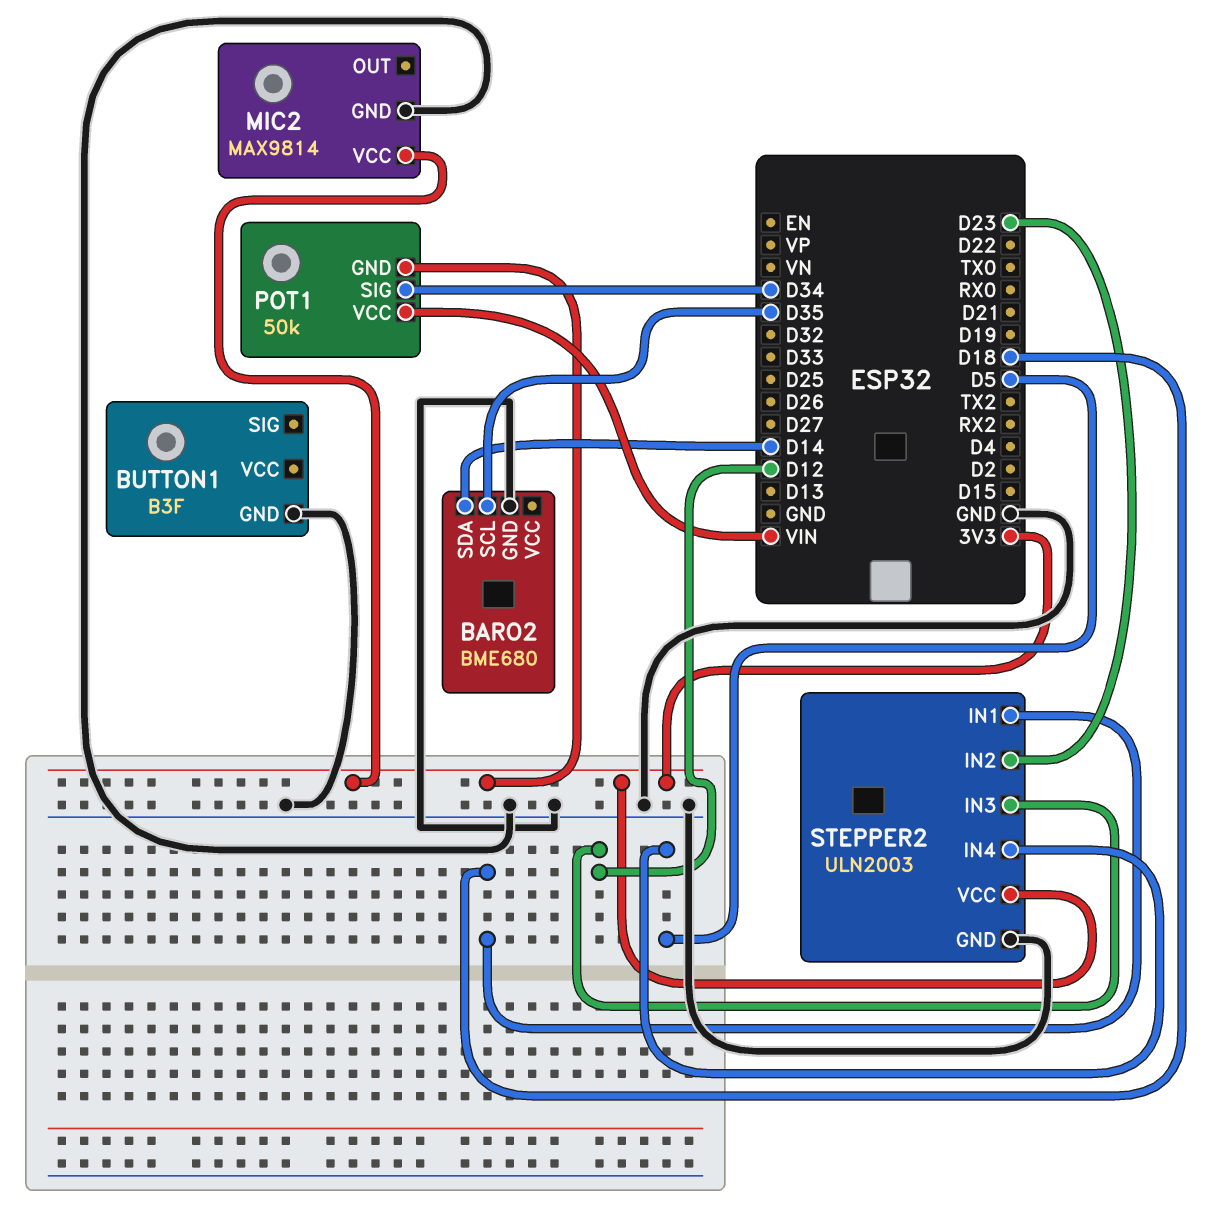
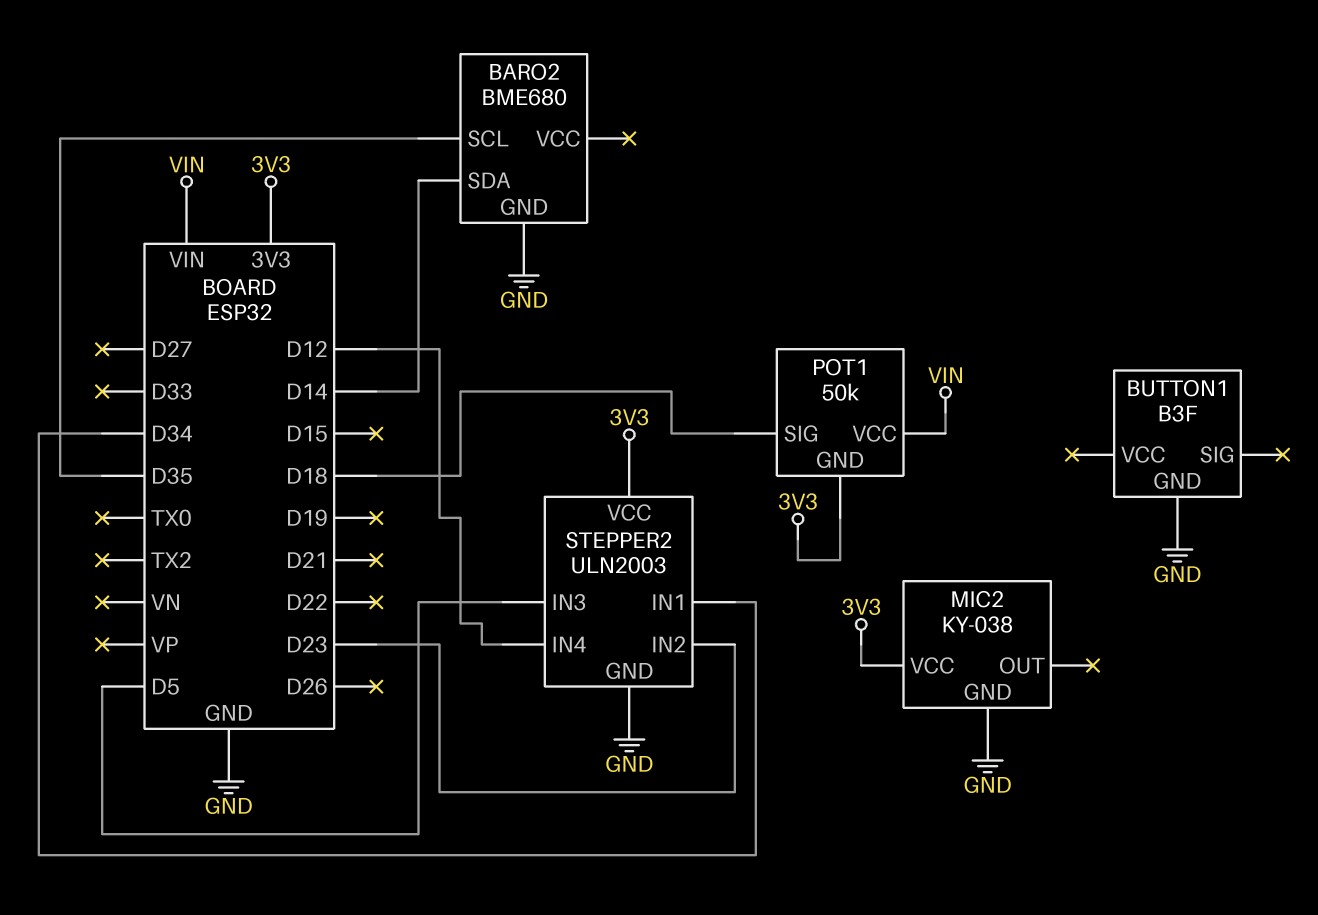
MIC2: MAX9814 -> KY-038
POT1 pin SIG: D34 -> D18
STEPPER2 pin IN1: D18 -> D34
STEPPER2 pin IN3: D12 -> D5
STEPPER2 pin IN4: D5 -> D12

